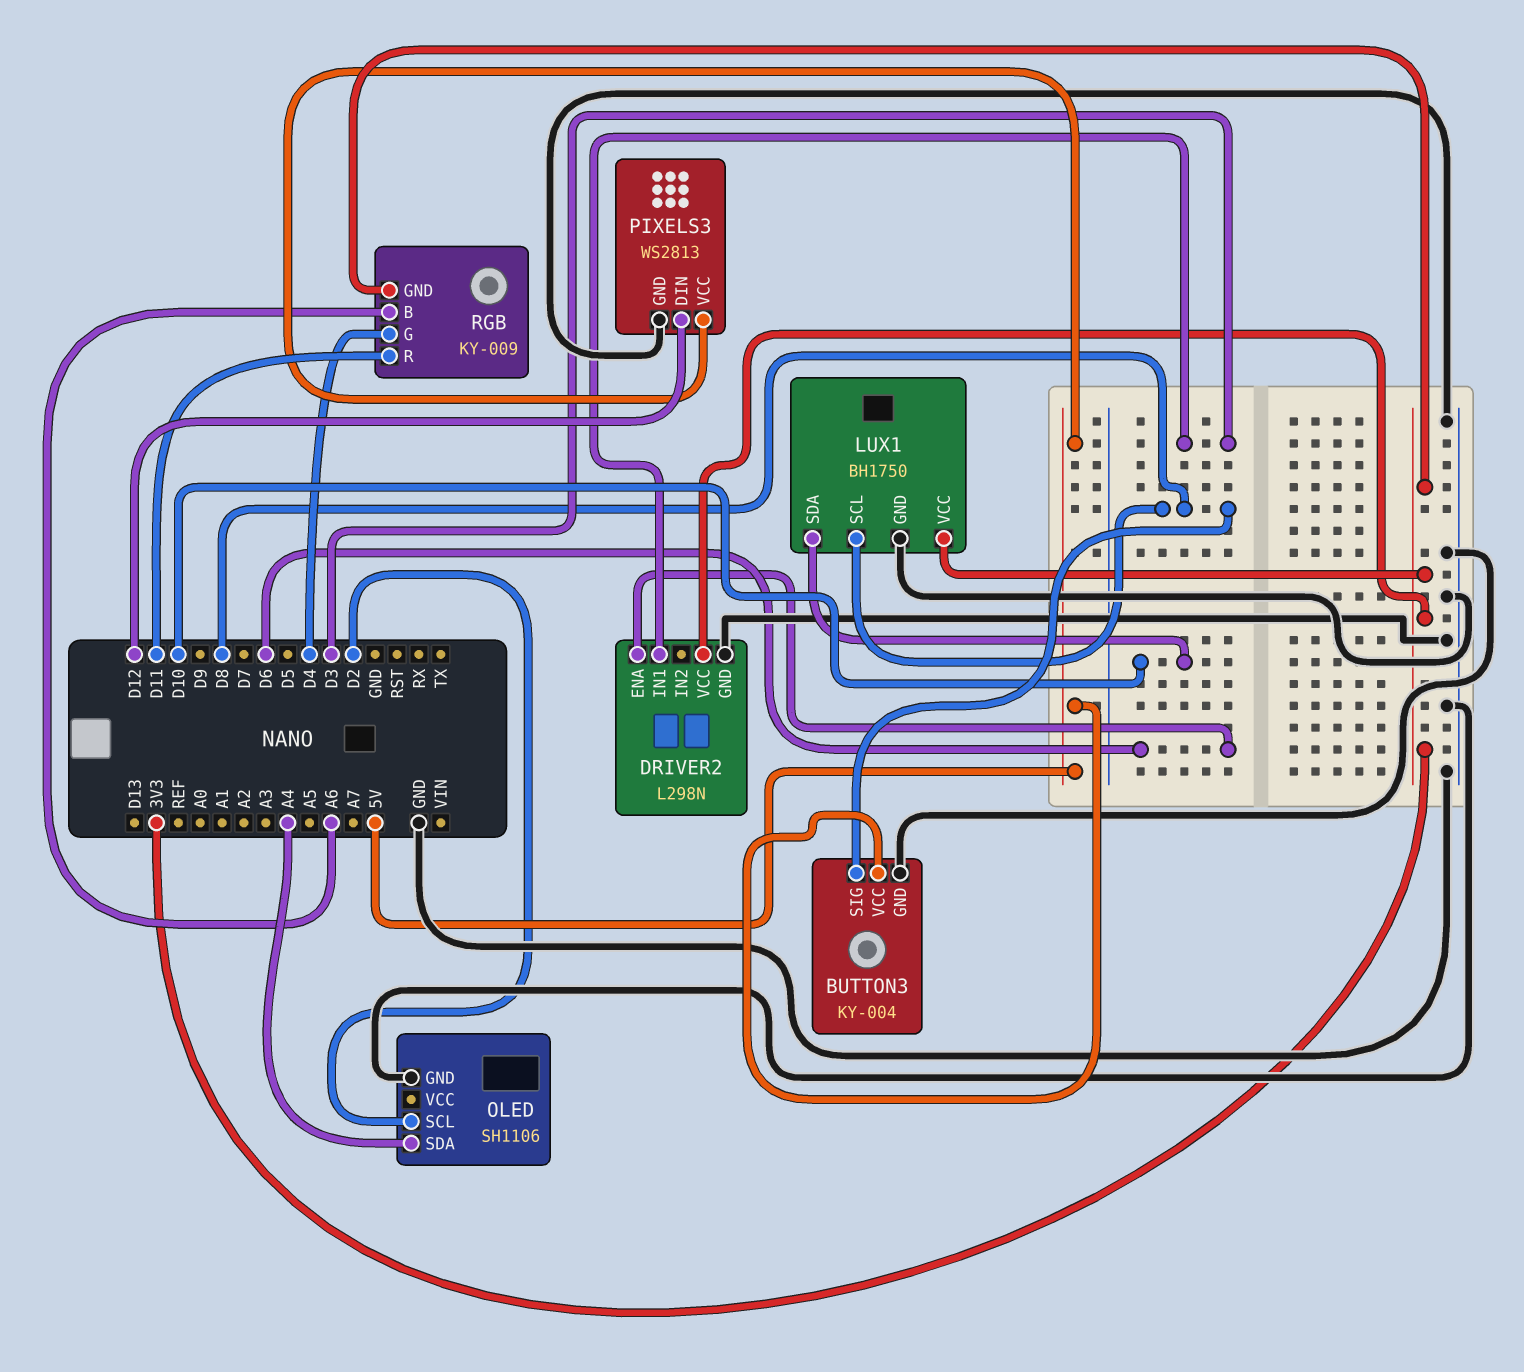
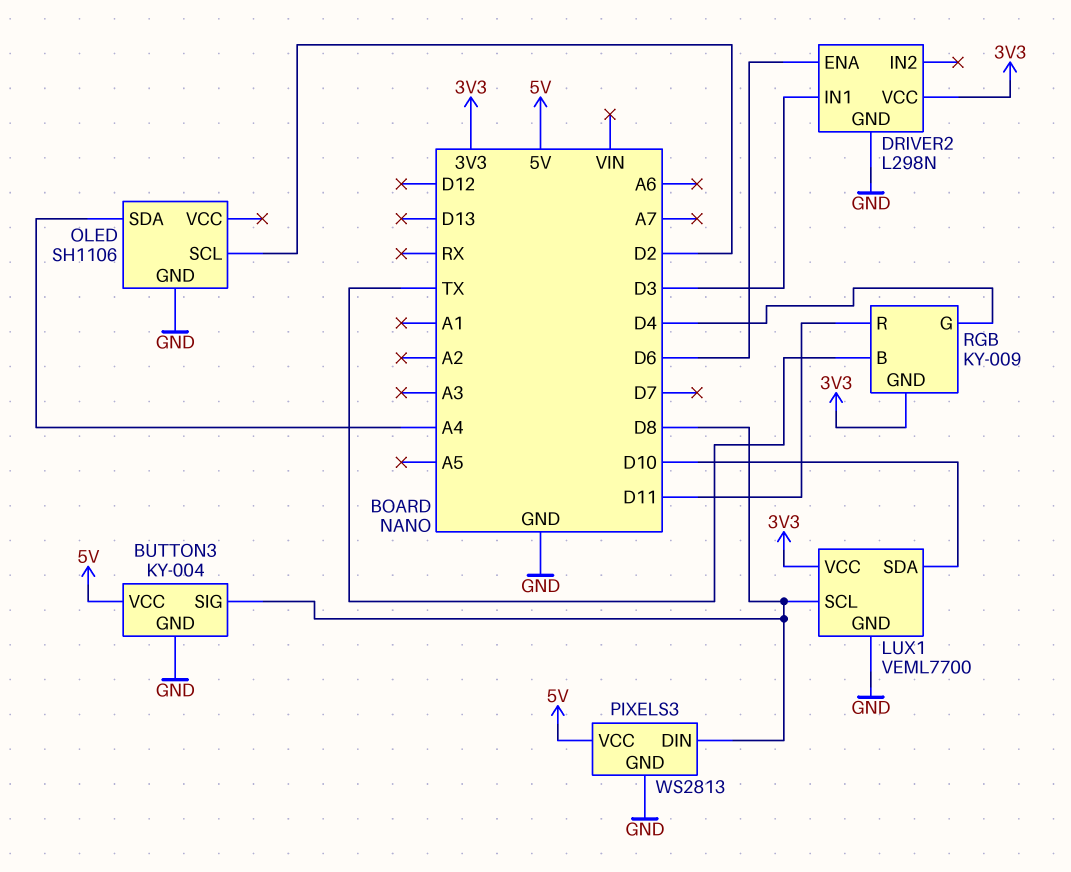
LUX1: BH1750 -> VEML7700
PIXELS3 pin DIN: D12 -> D8
RGB pin B: A6 -> TX

